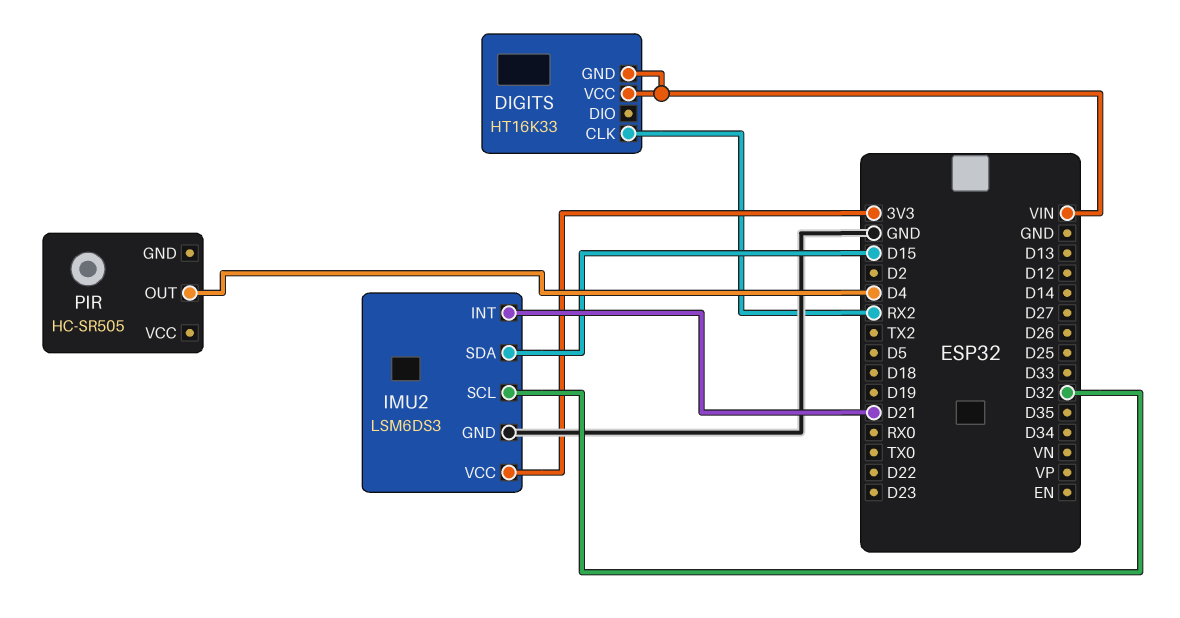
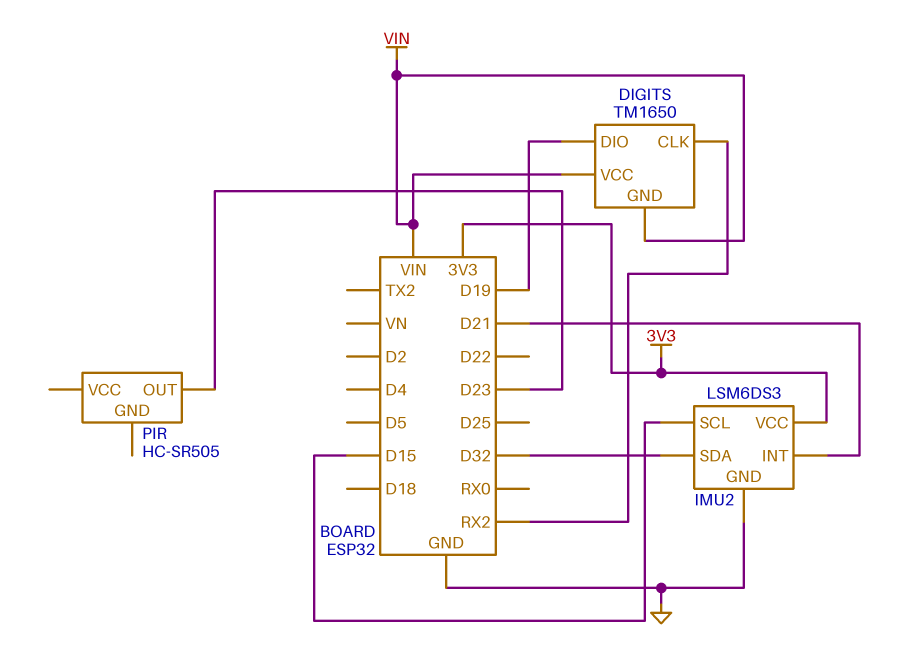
DIGITS: HT16K33 -> TM1650
DIGITS pin DIO: none -> D19
IMU2 pin SCL: D32 -> D15
IMU2 pin SDA: D15 -> D32
PIR pin OUT: D4 -> D23

